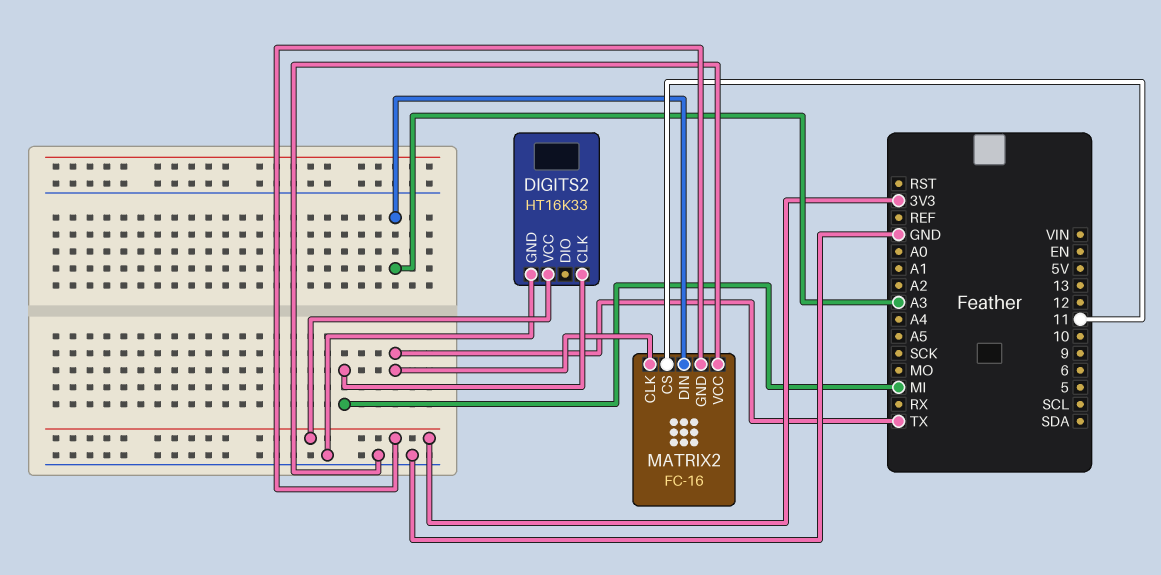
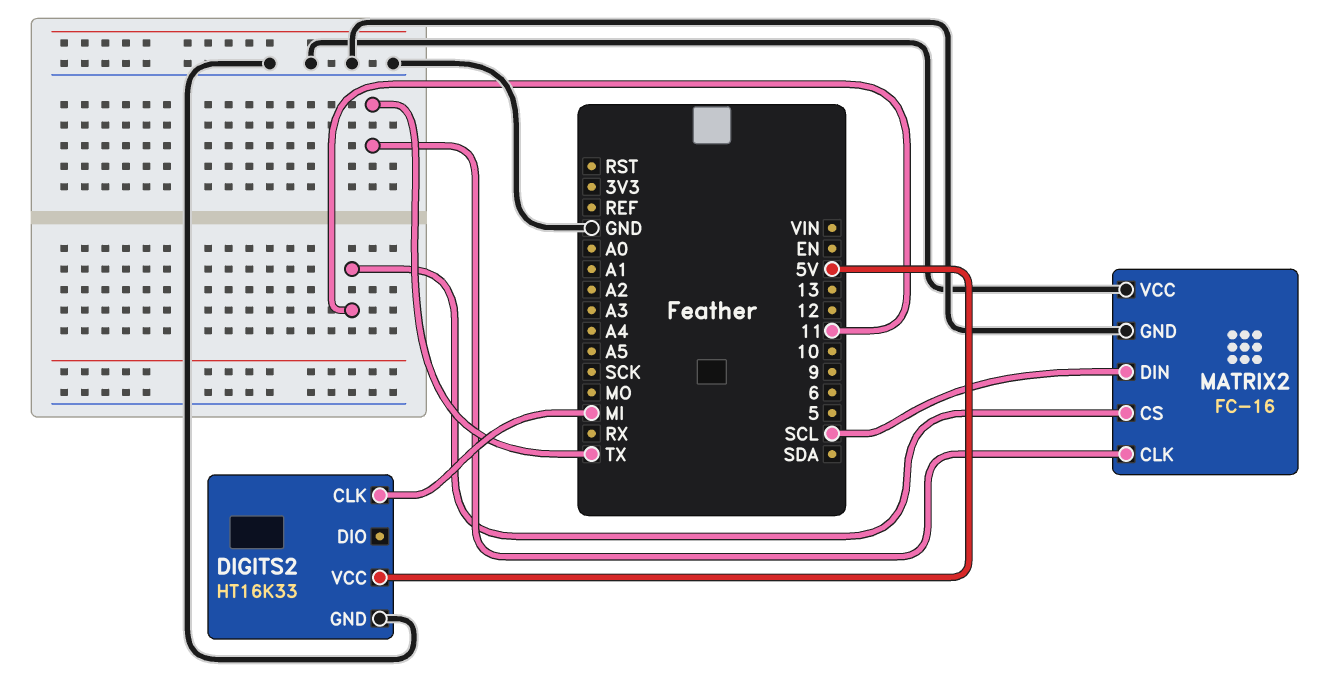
DIGITS2 pin VCC: 3V3 -> 5V
MATRIX2 pin DIN: A3 -> SCL
MATRIX2 pin GND: 3V3 -> GND

